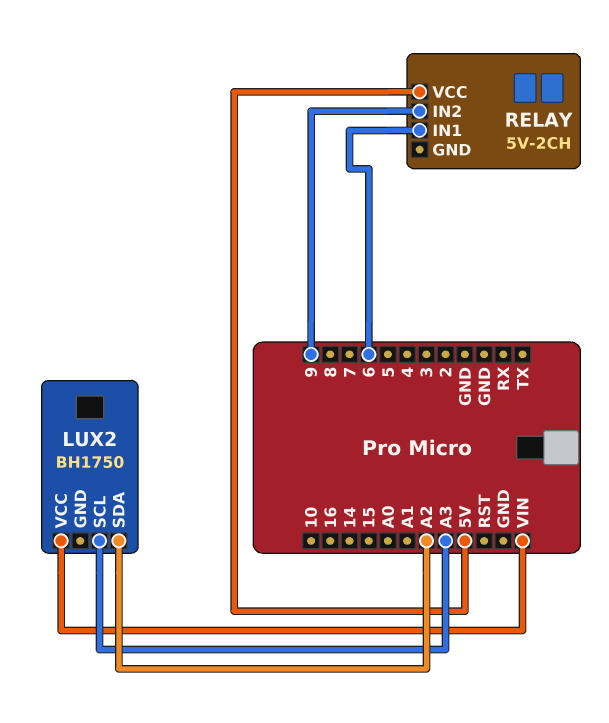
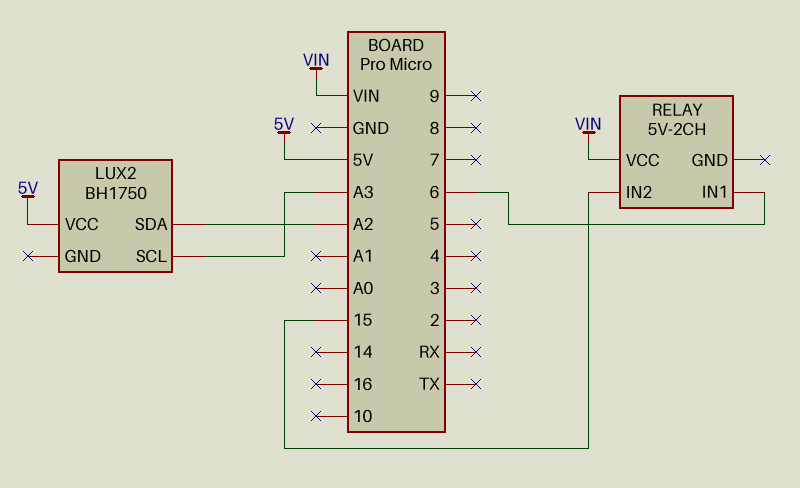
LUX2 pin VCC: VIN -> 5V
RELAY pin IN2: 9 -> 15
RELAY pin VCC: 5V -> VIN

